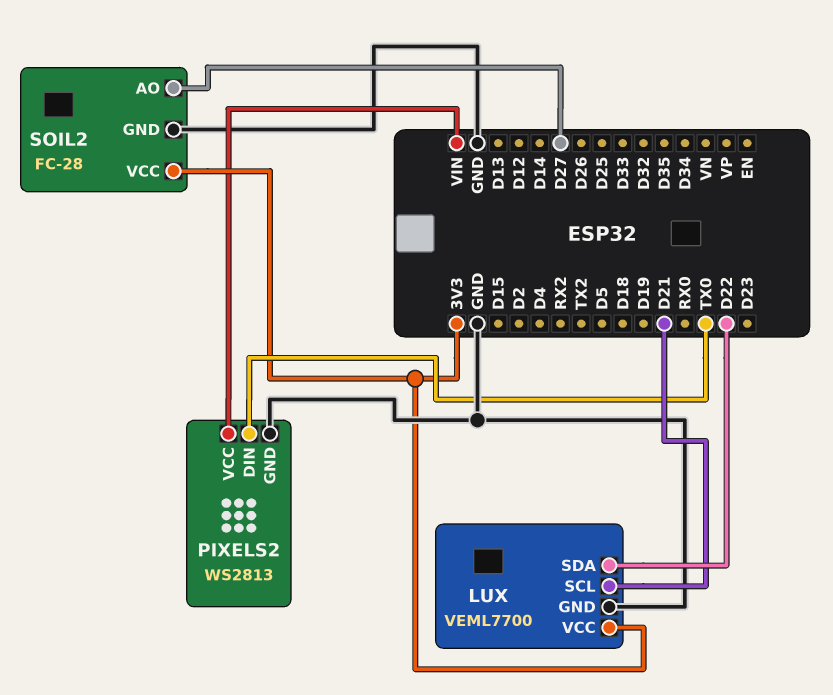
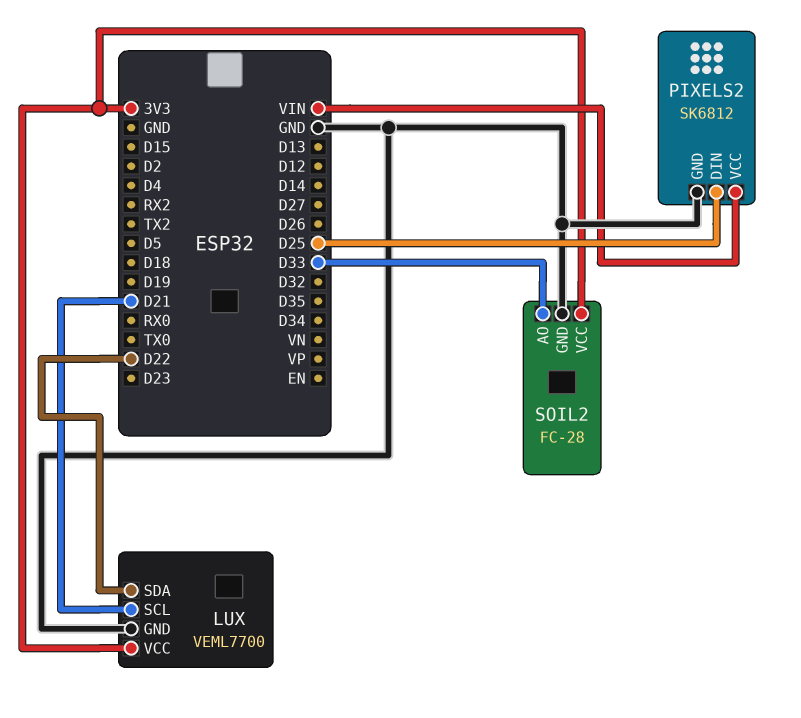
PIXELS2: WS2813 -> SK6812
PIXELS2 pin DIN: TX0 -> D25
SOIL2 pin AO: D27 -> D33

